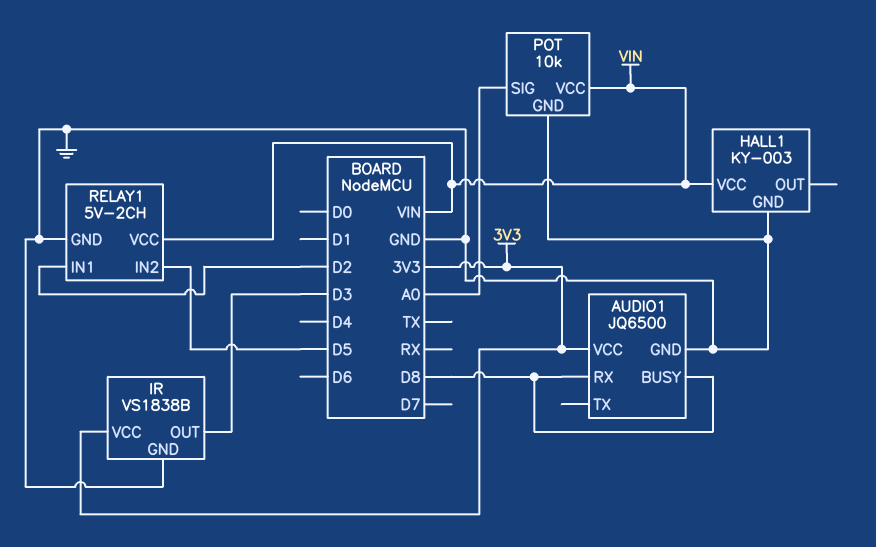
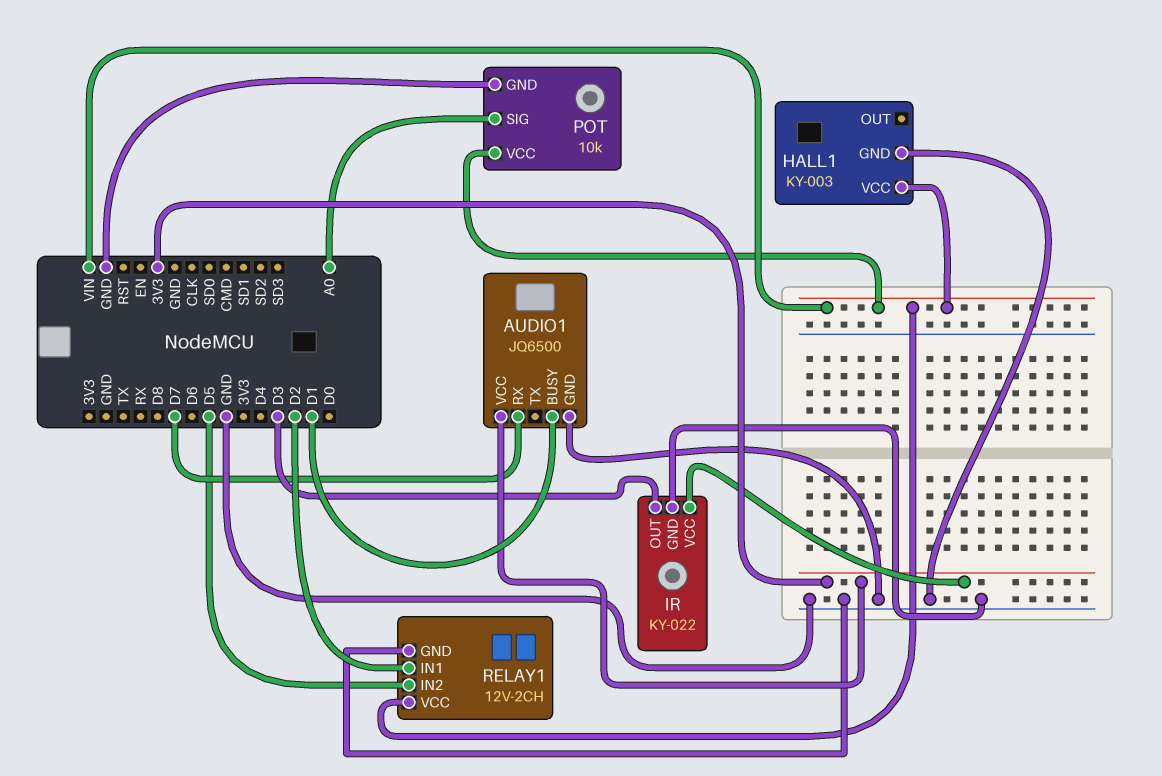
AUDIO1 pin BUSY: D8 -> D1
AUDIO1 pin RX: D8 -> D7
IR: VS1838B -> KY-022
RELAY1: 5V-2CH -> 12V-2CH

